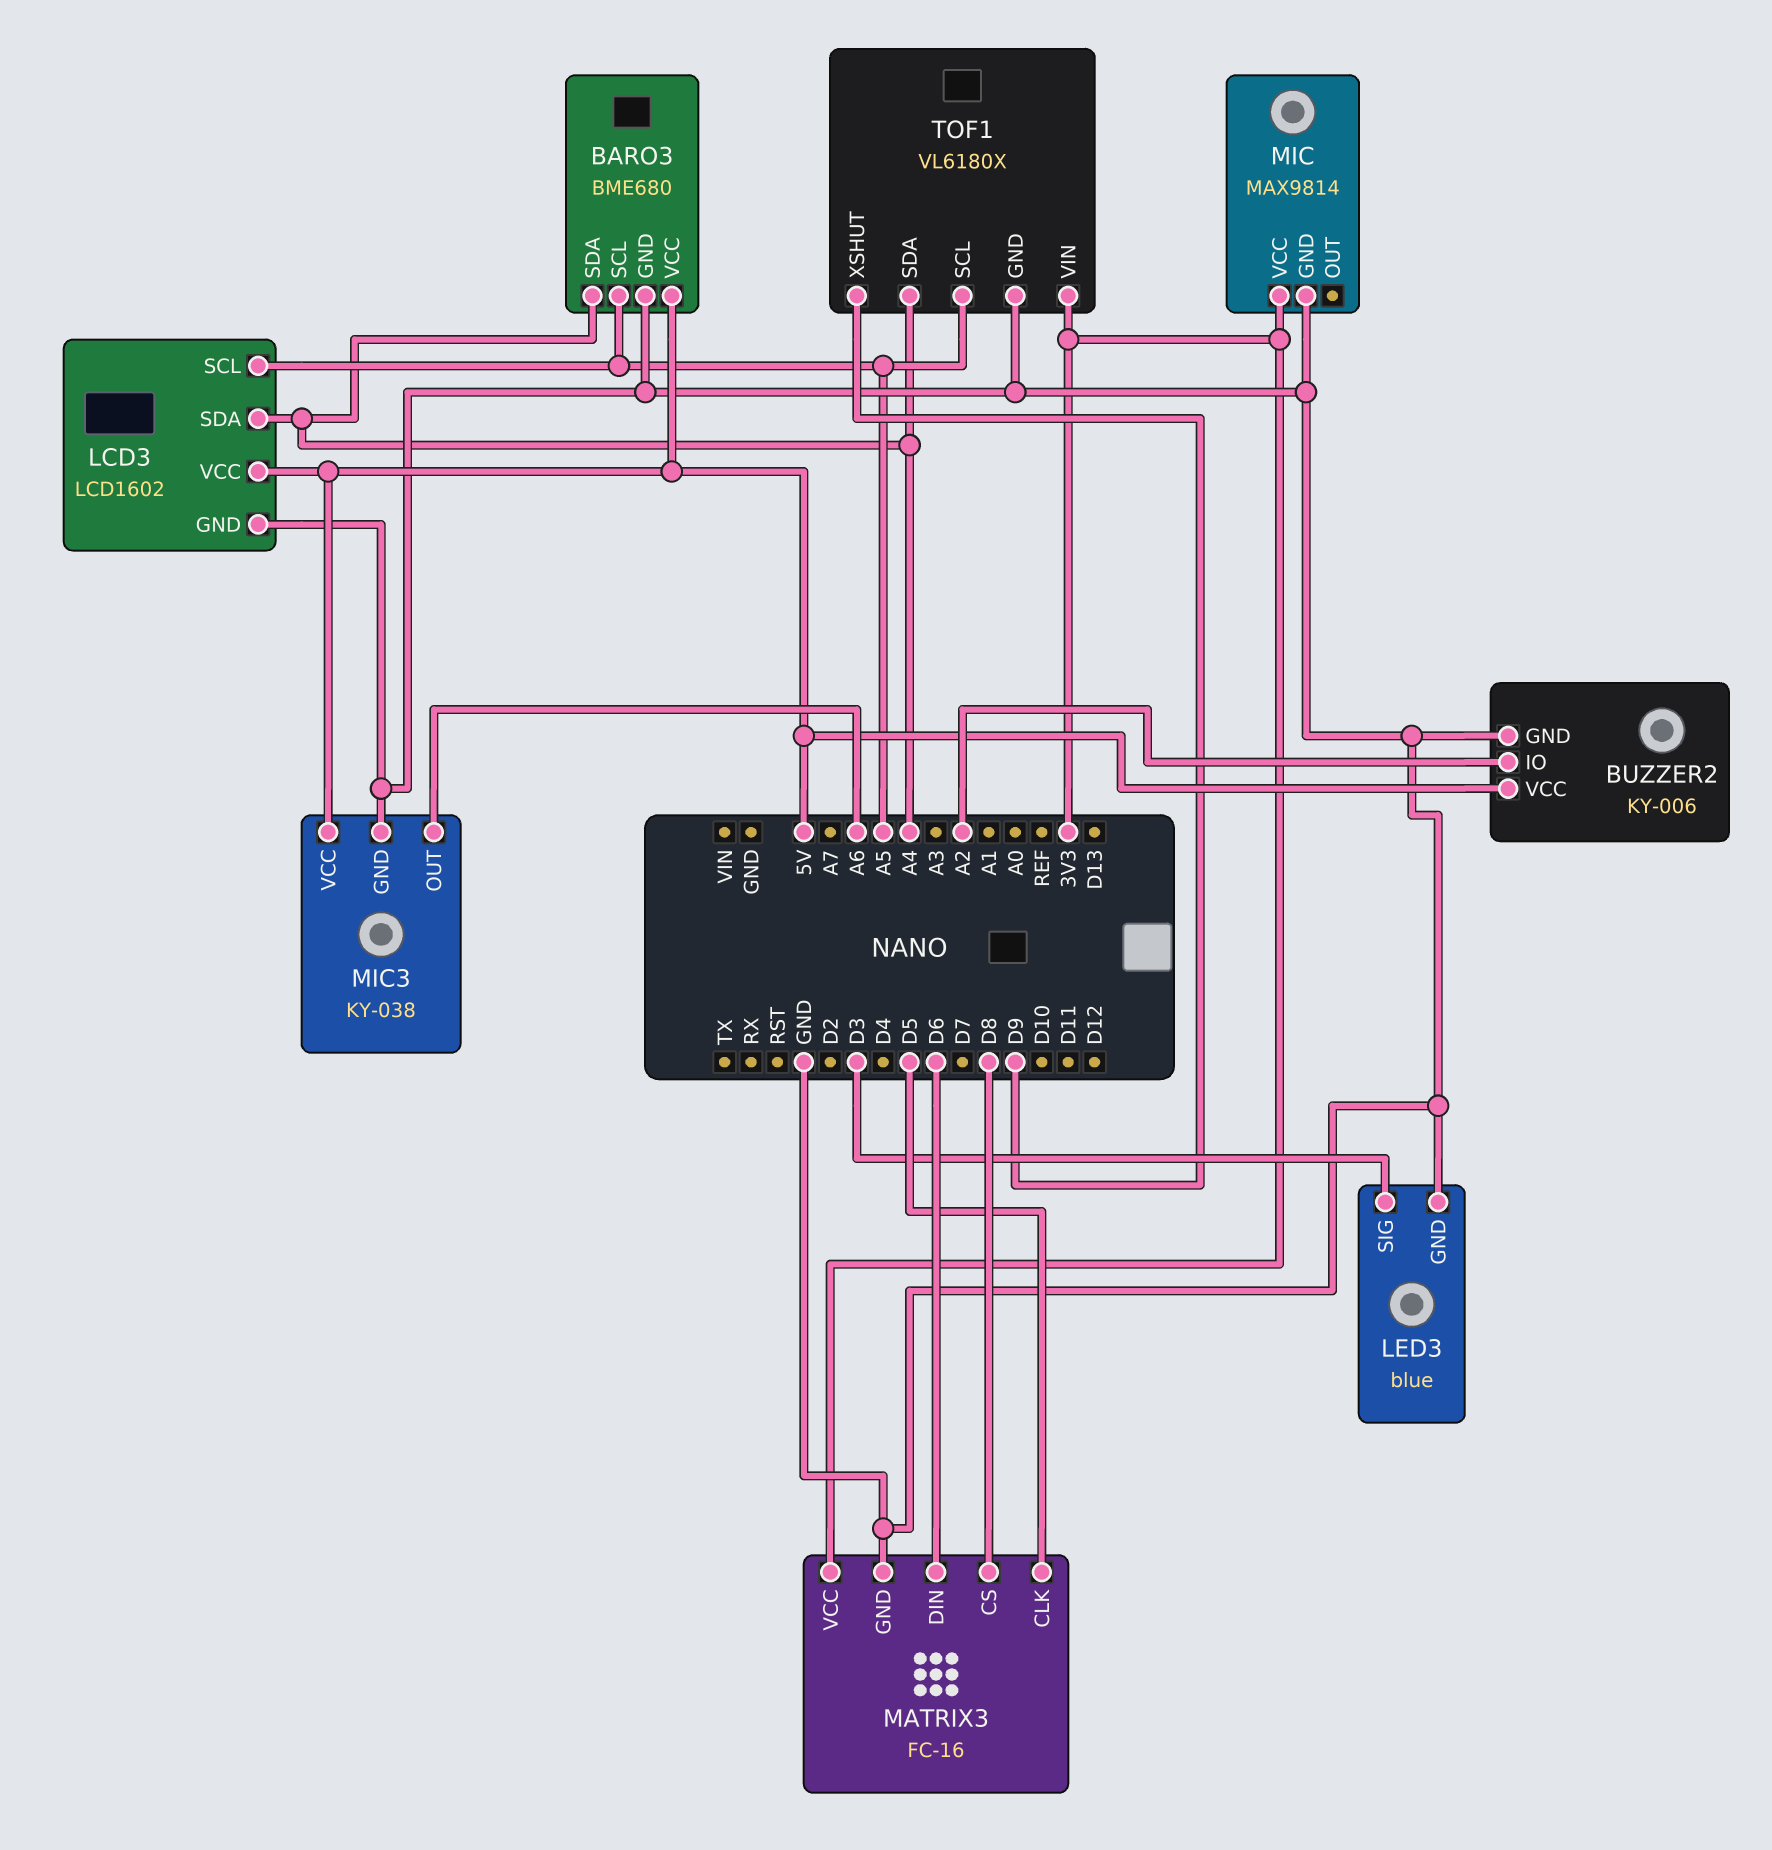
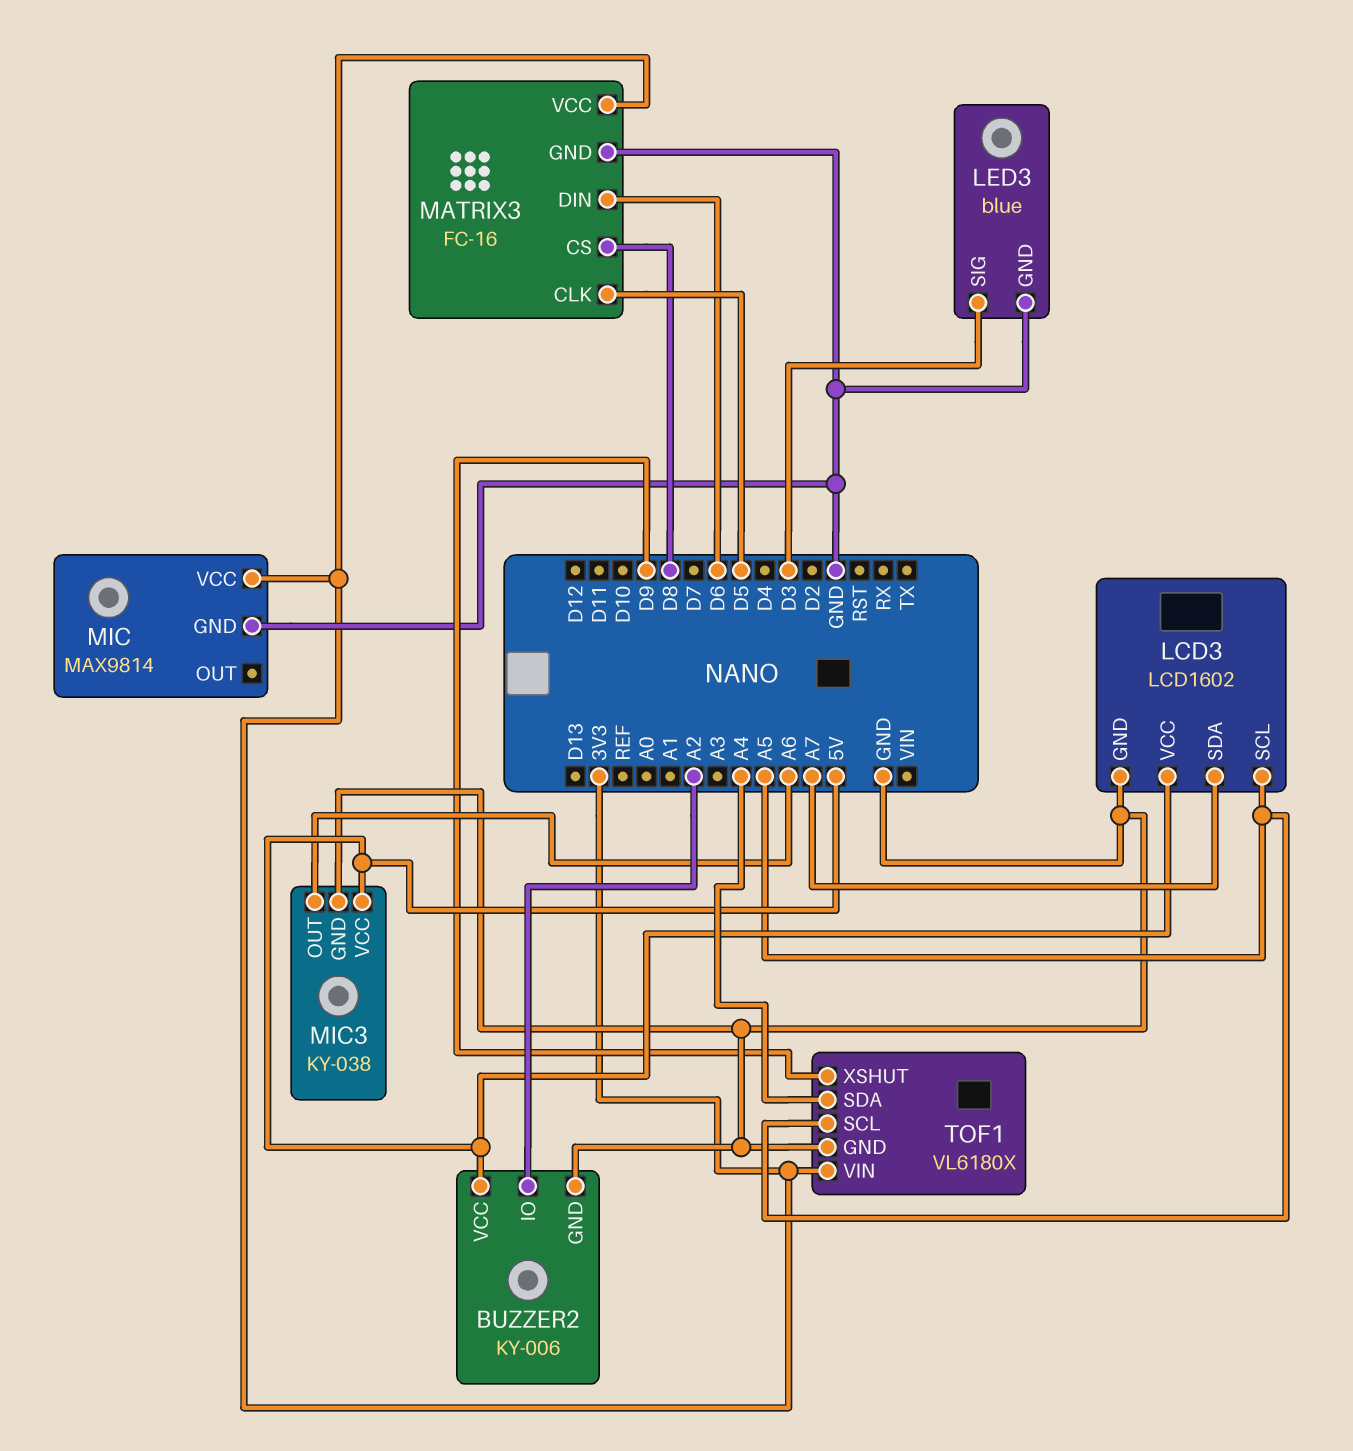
BARO3: BME680 -> none
BARO3 pin GND: GND -> none
BARO3 pin SCL: A5 -> none
BARO3 pin SDA: A4 -> none
BARO3 pin VCC: 5V -> none
LCD3 pin SDA: A4 -> A7

